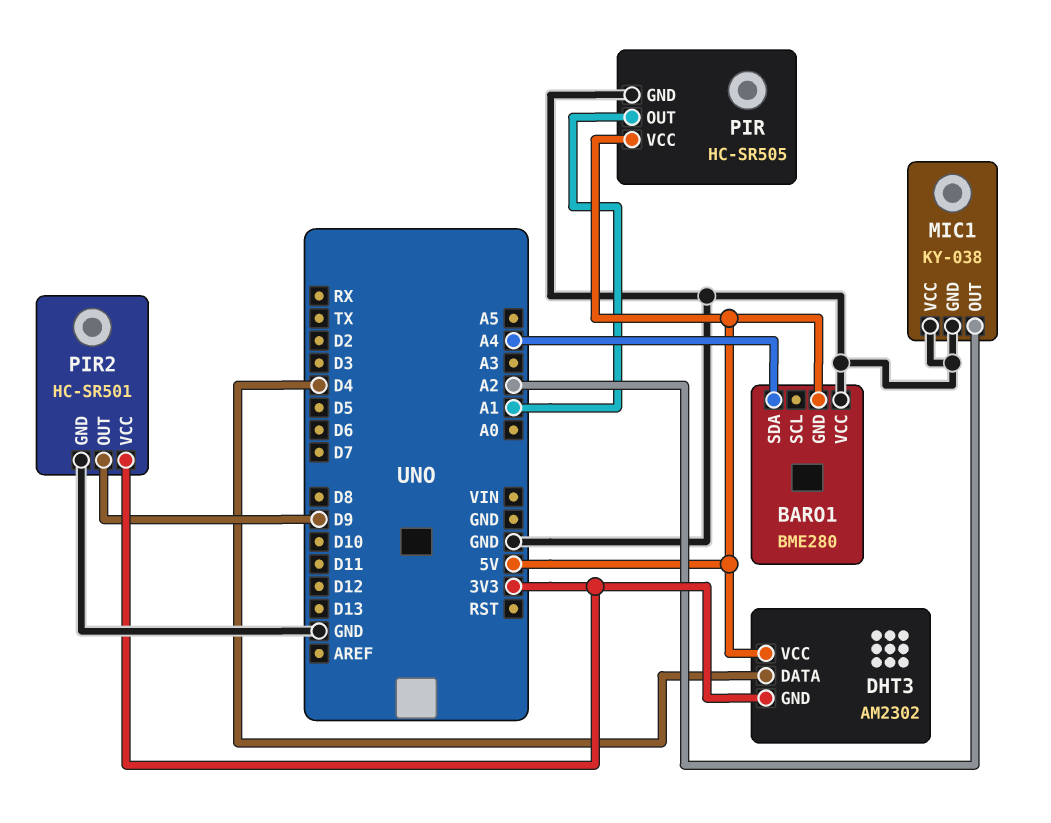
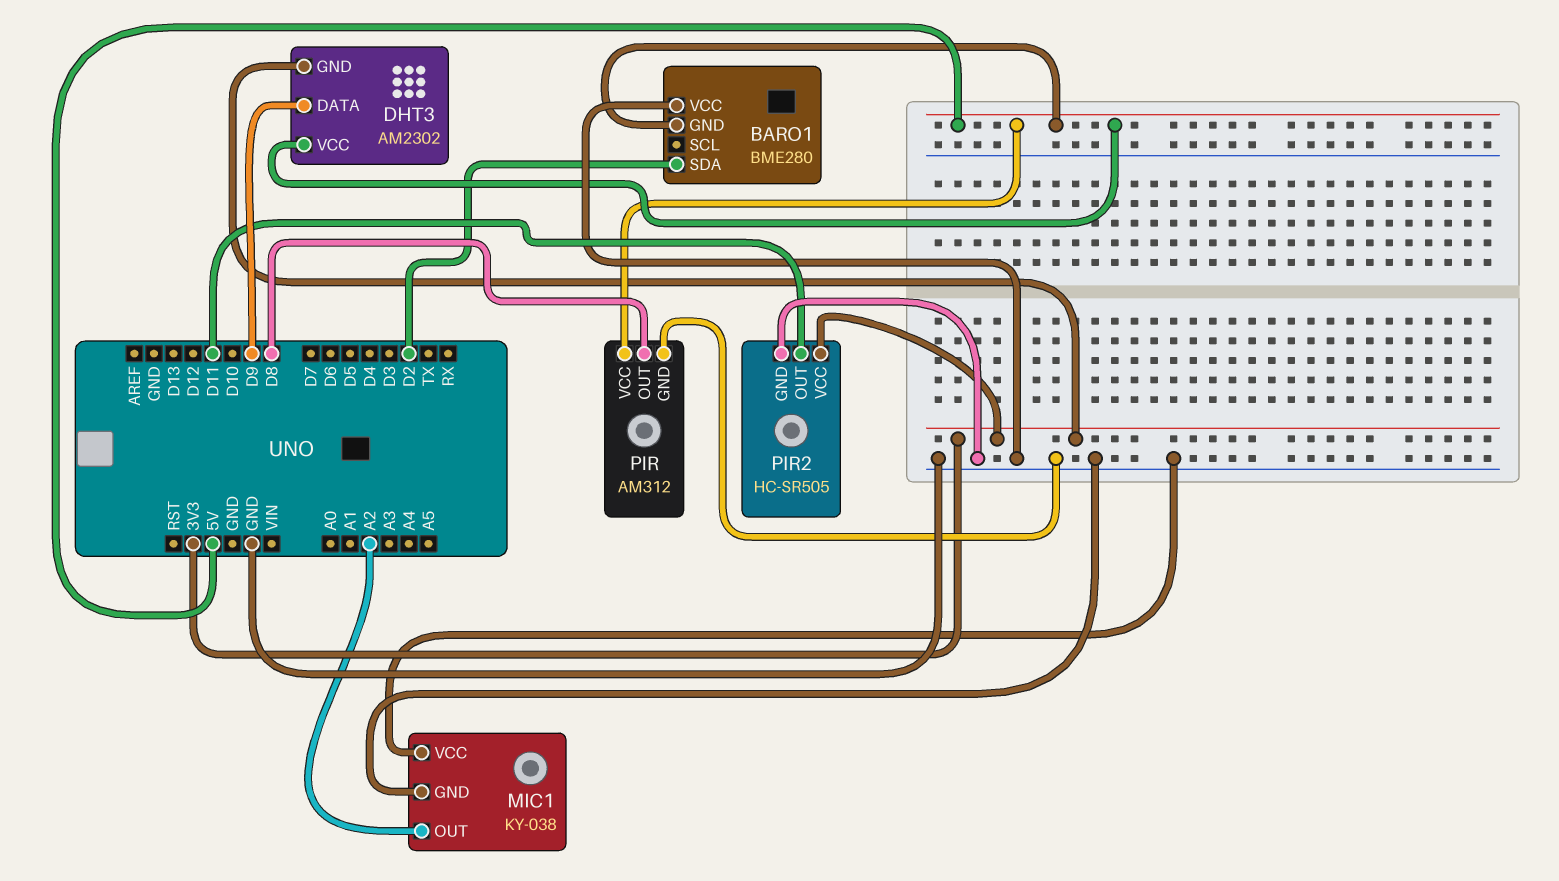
BARO1 pin SDA: A4 -> D2
DHT3 pin DATA: D4 -> D9
PIR: HC-SR505 -> AM312
PIR pin OUT: A1 -> D8
PIR2: HC-SR501 -> HC-SR505
PIR2 pin OUT: D9 -> D11

